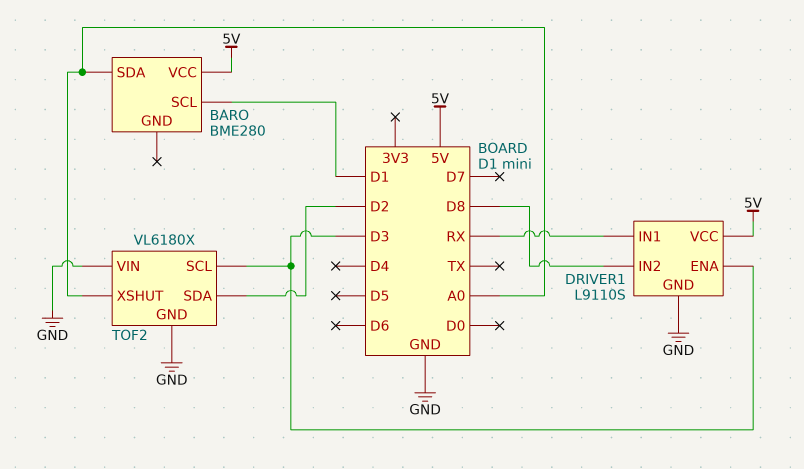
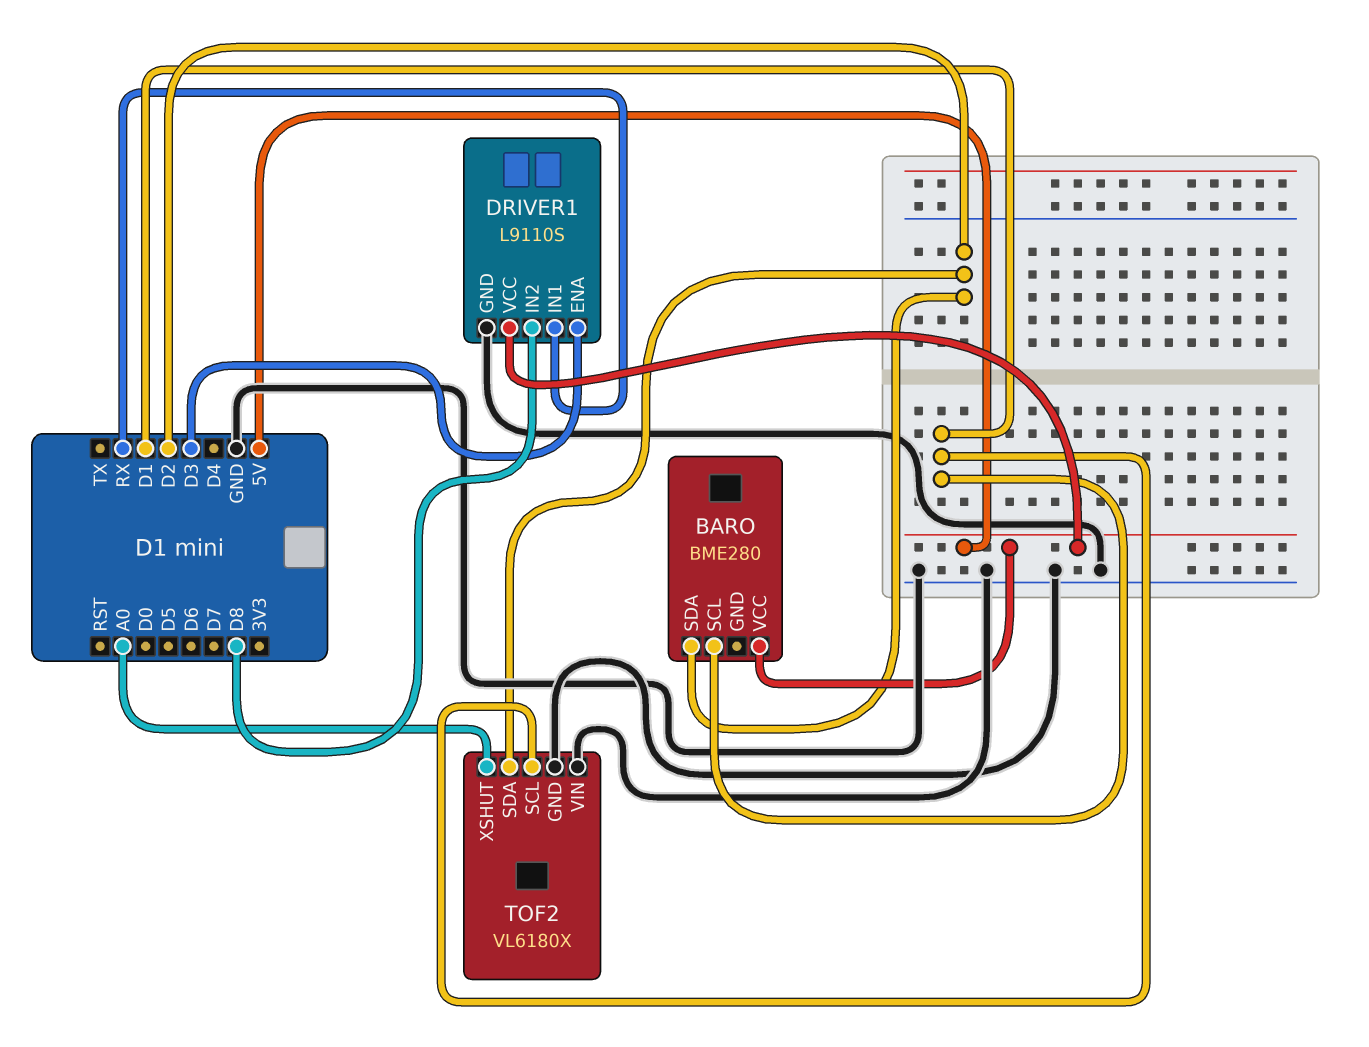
BARO pin SDA: A0 -> D2
TOF2 pin SCL: D3 -> D1

